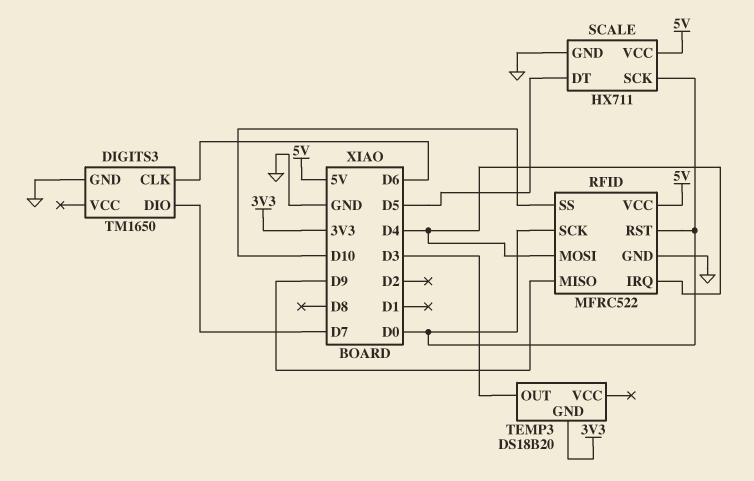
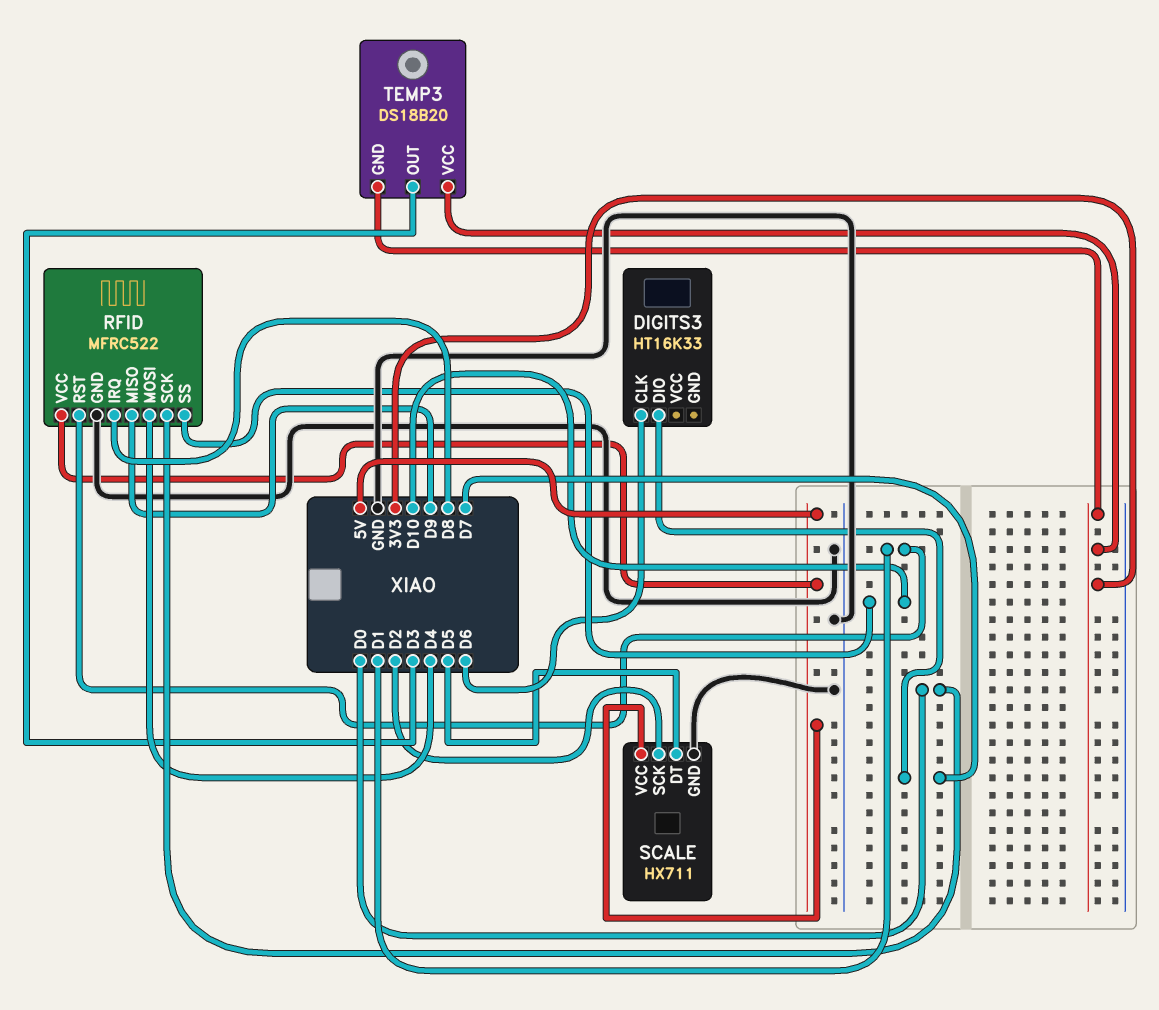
DIGITS3: TM1650 -> HT16K33
DIGITS3 pin GND: GND -> none
RFID pin IRQ: D4 -> D8
RFID pin RST: D0 -> D1
SCALE pin SCK: D0 -> D2
TEMP3 pin VCC: none -> 3V3

